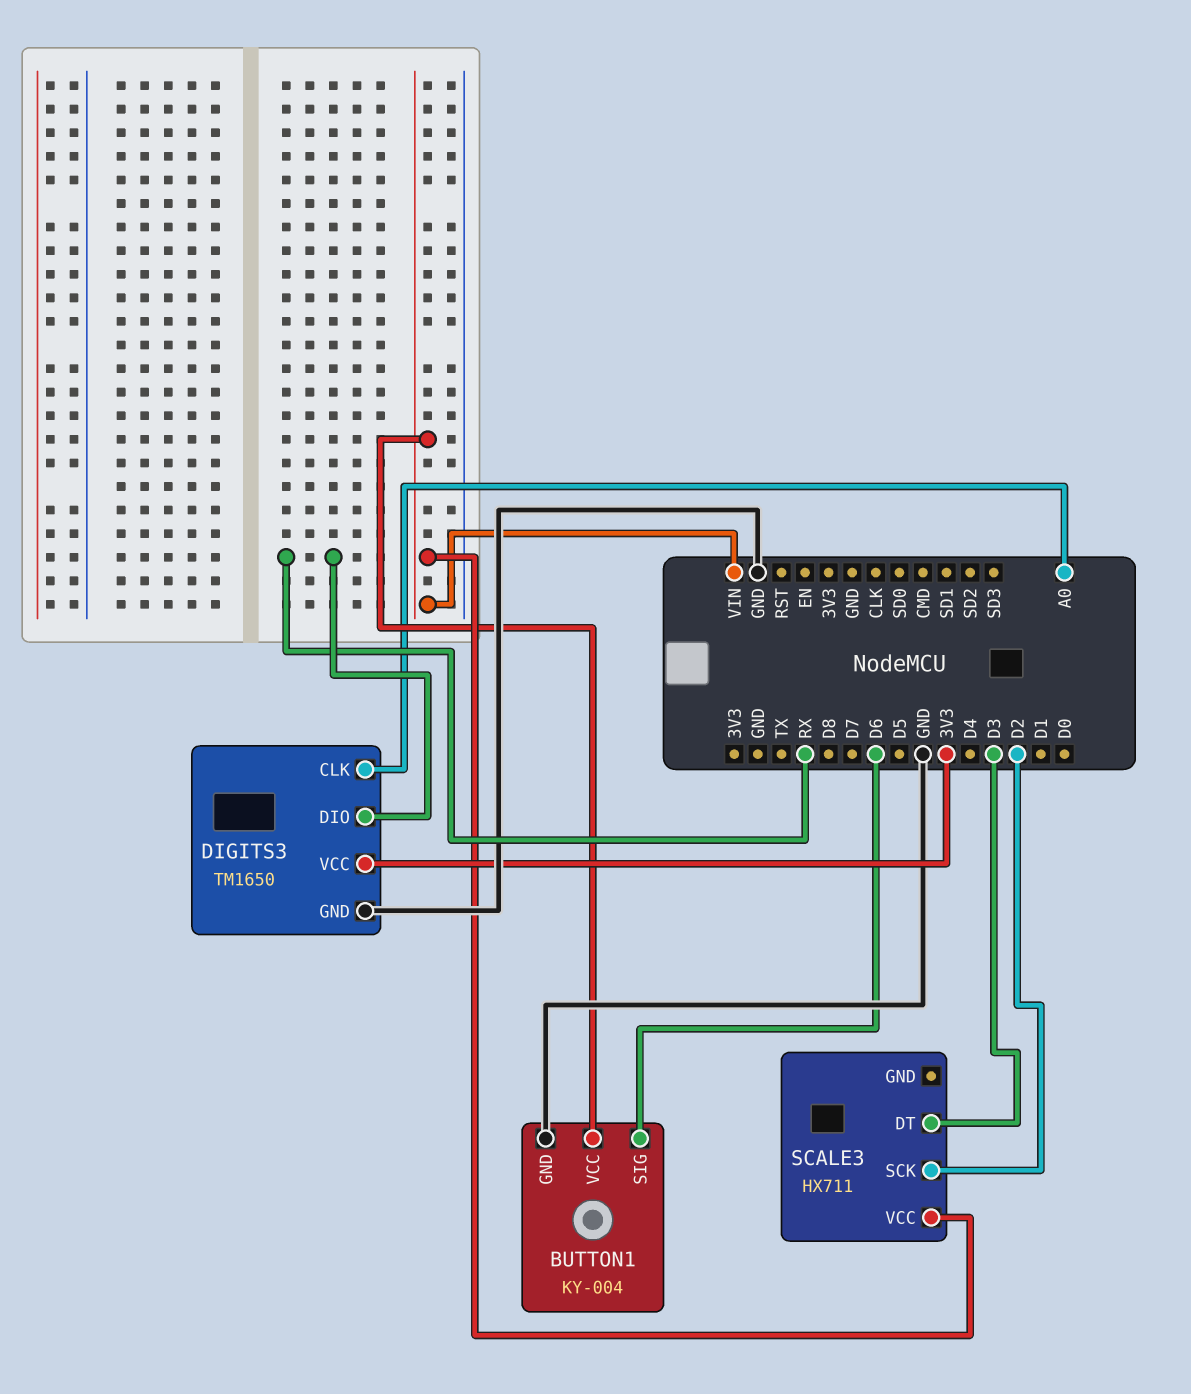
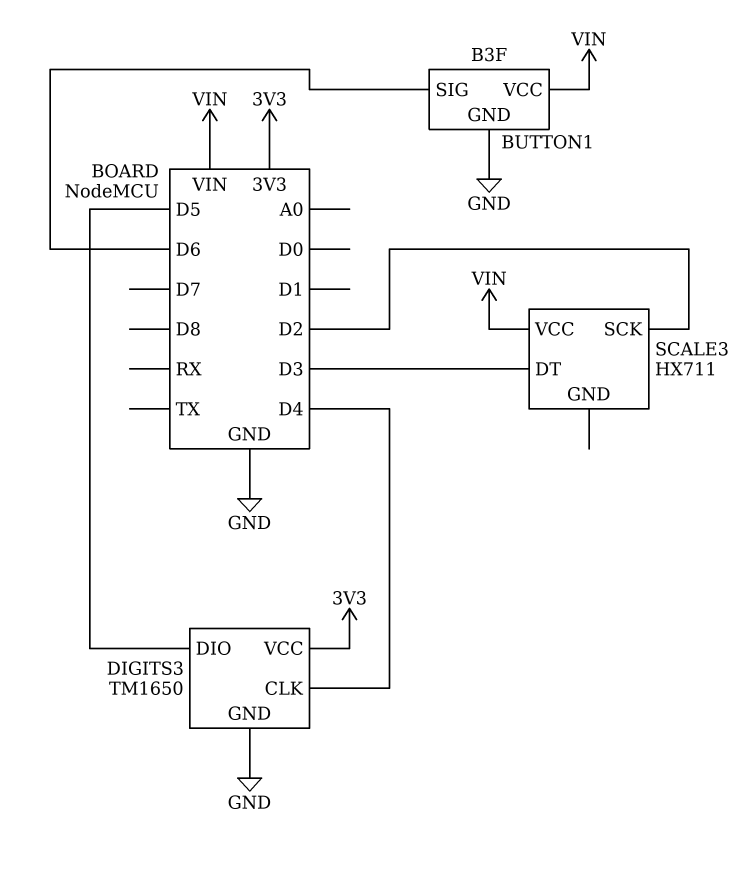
BUTTON1: KY-004 -> B3F
DIGITS3 pin CLK: A0 -> D4
DIGITS3 pin DIO: RX -> D5

